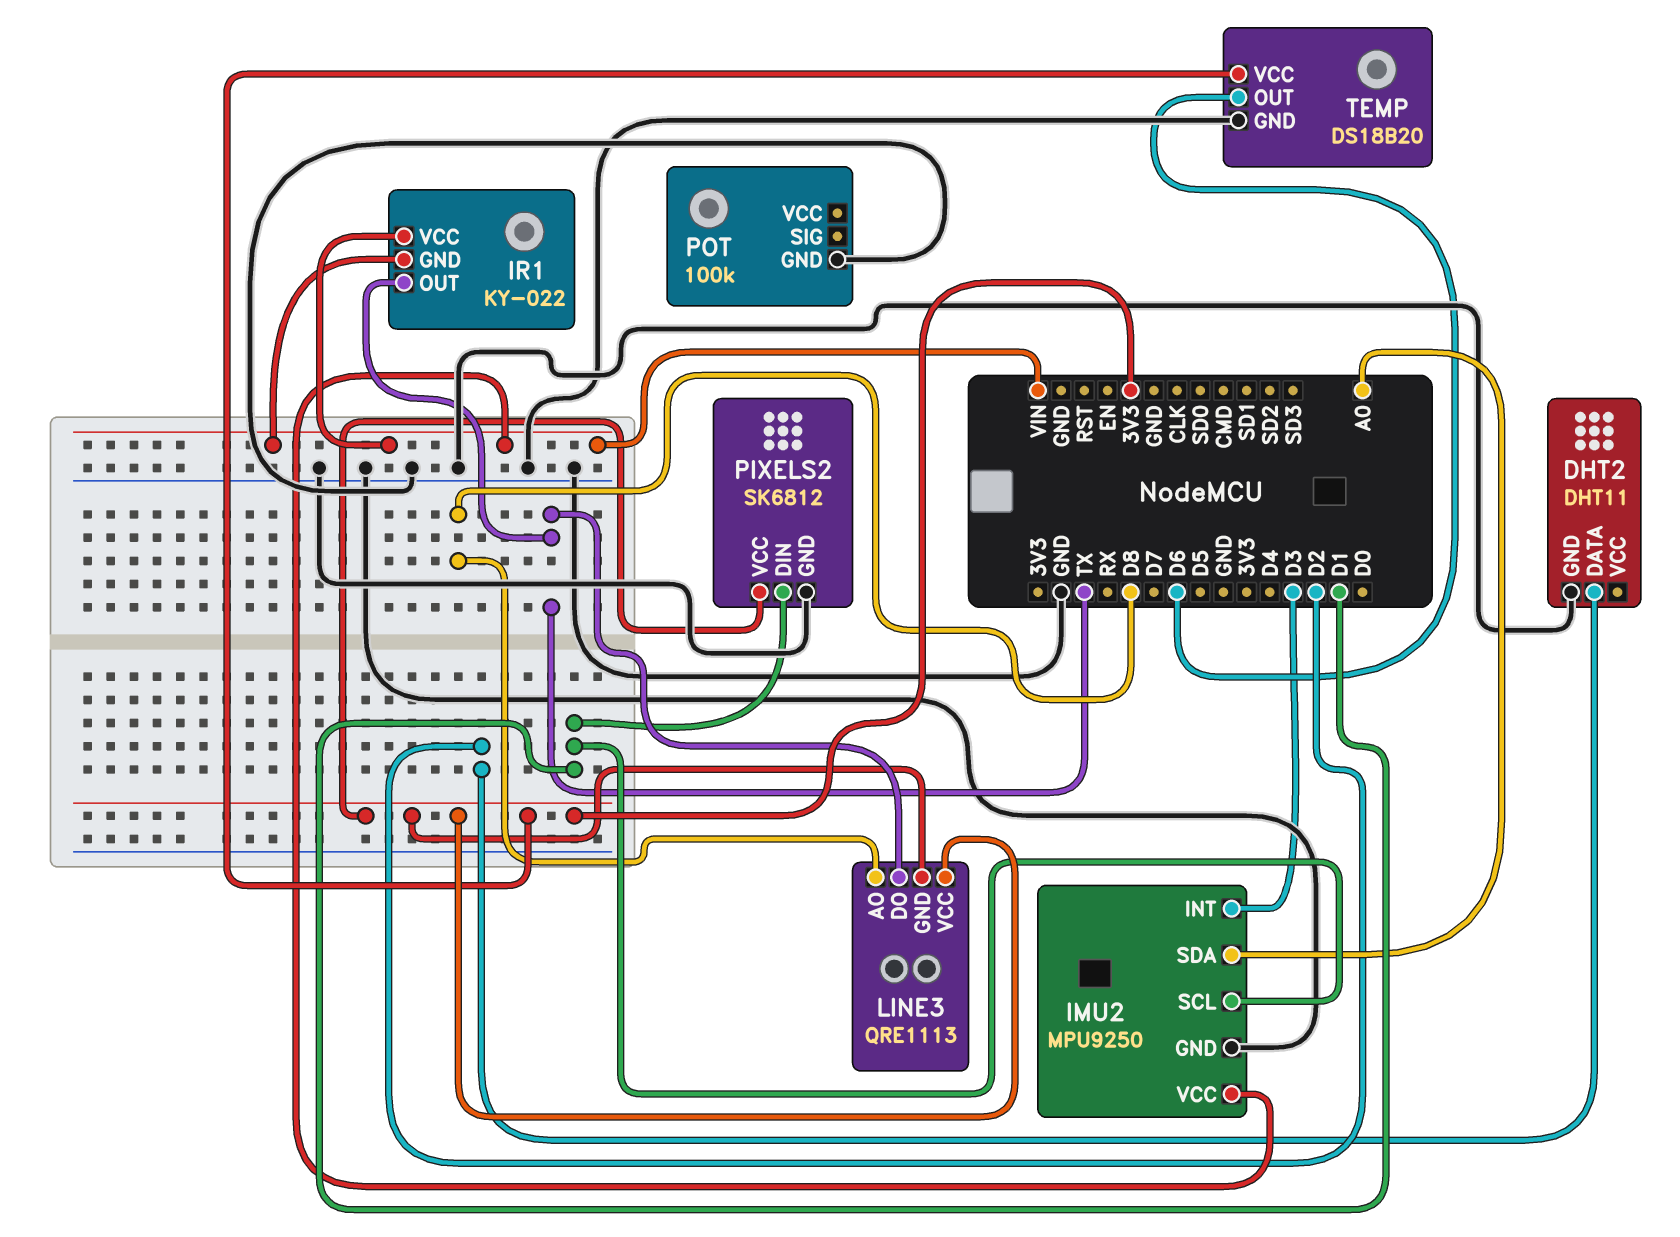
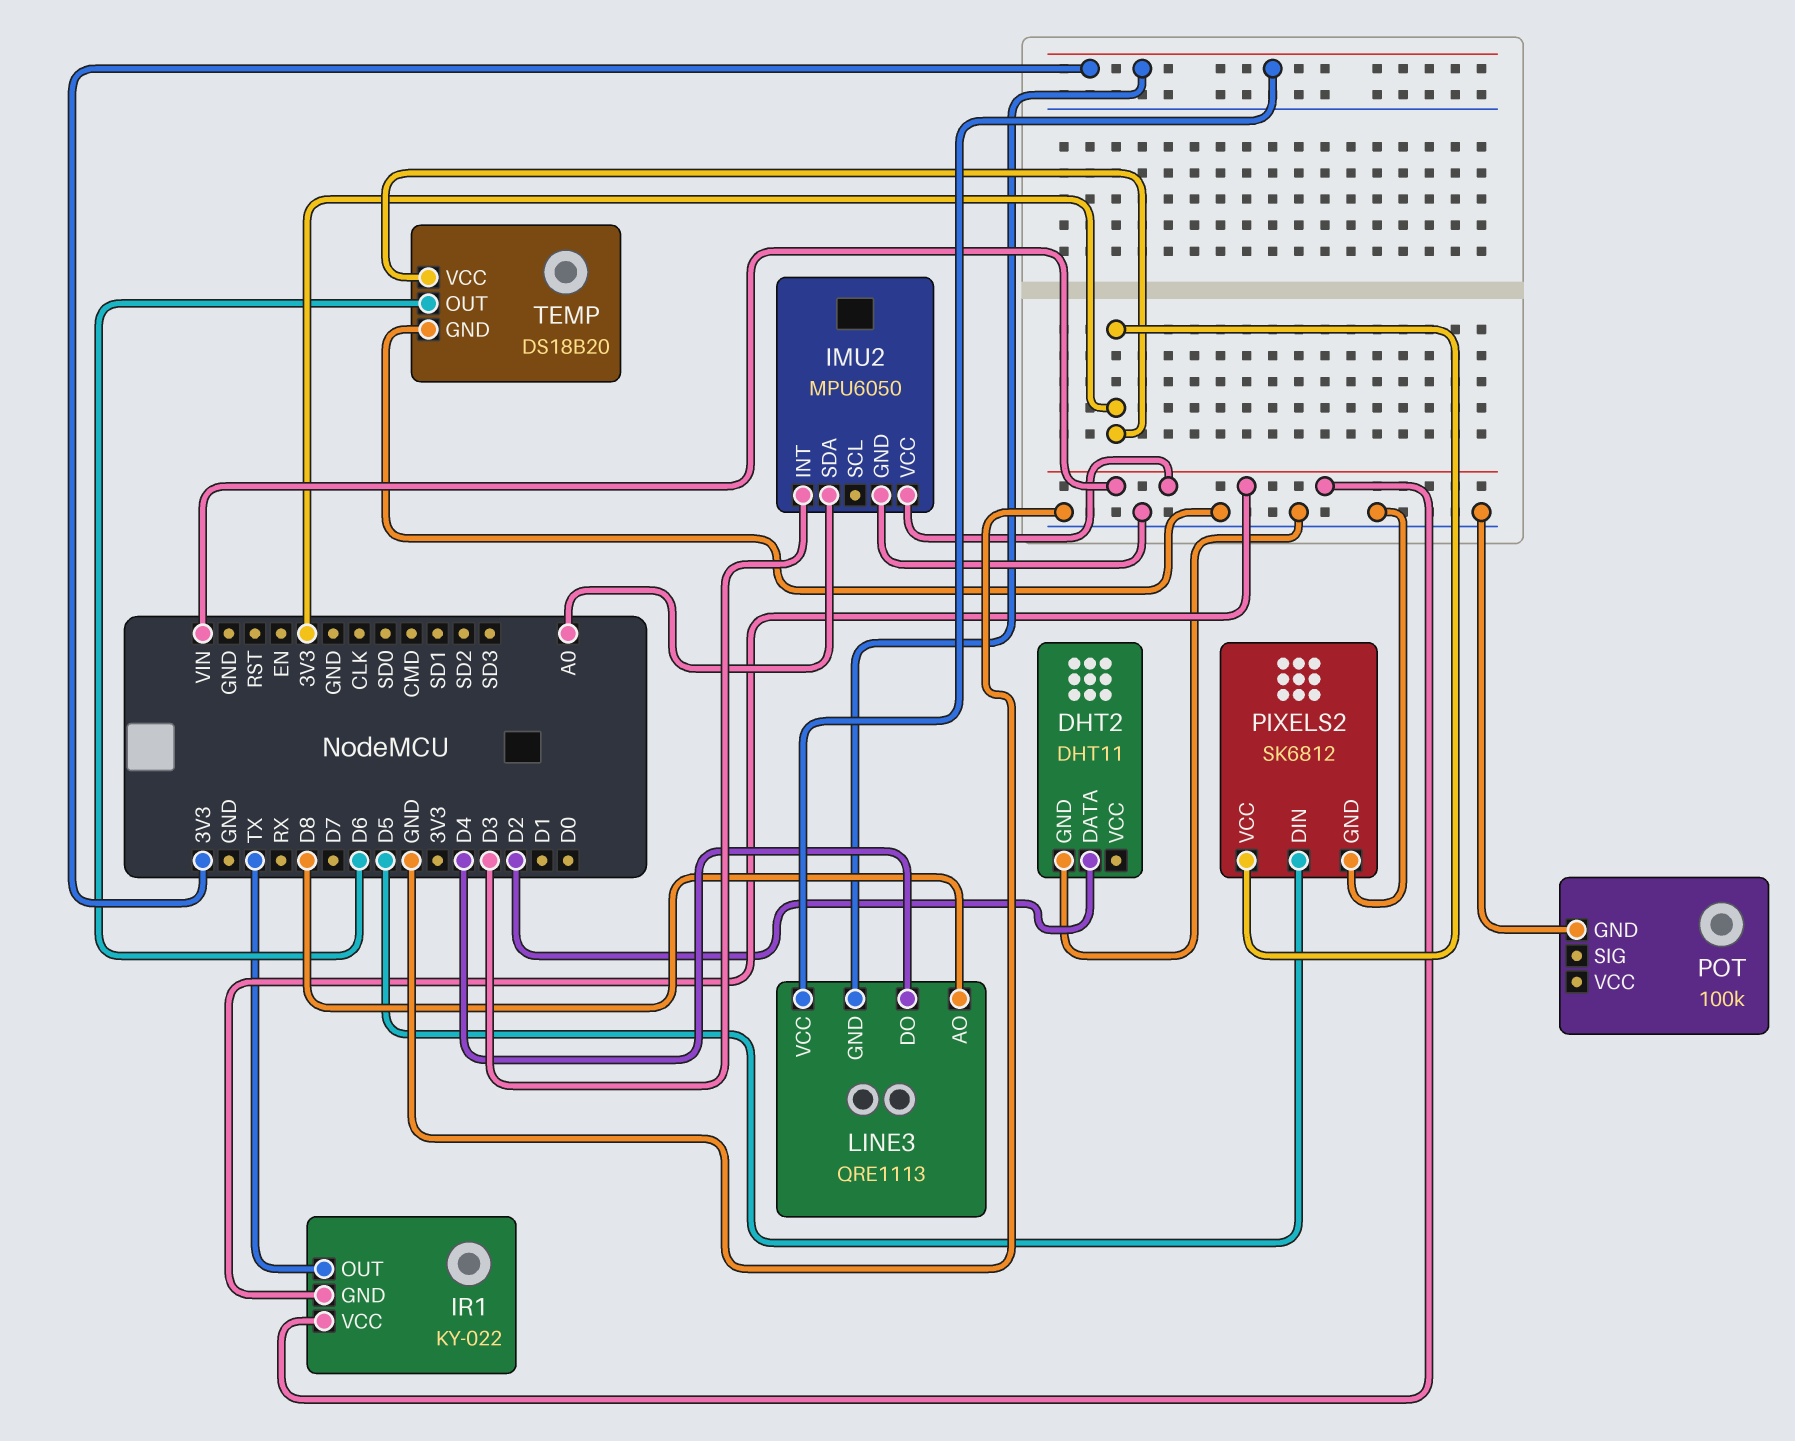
IMU2: MPU9250 -> MPU6050
IMU2 pin SCL: D1 -> none
LINE3 pin DO: TX -> D4
PIXELS2 pin DIN: D1 -> D5

